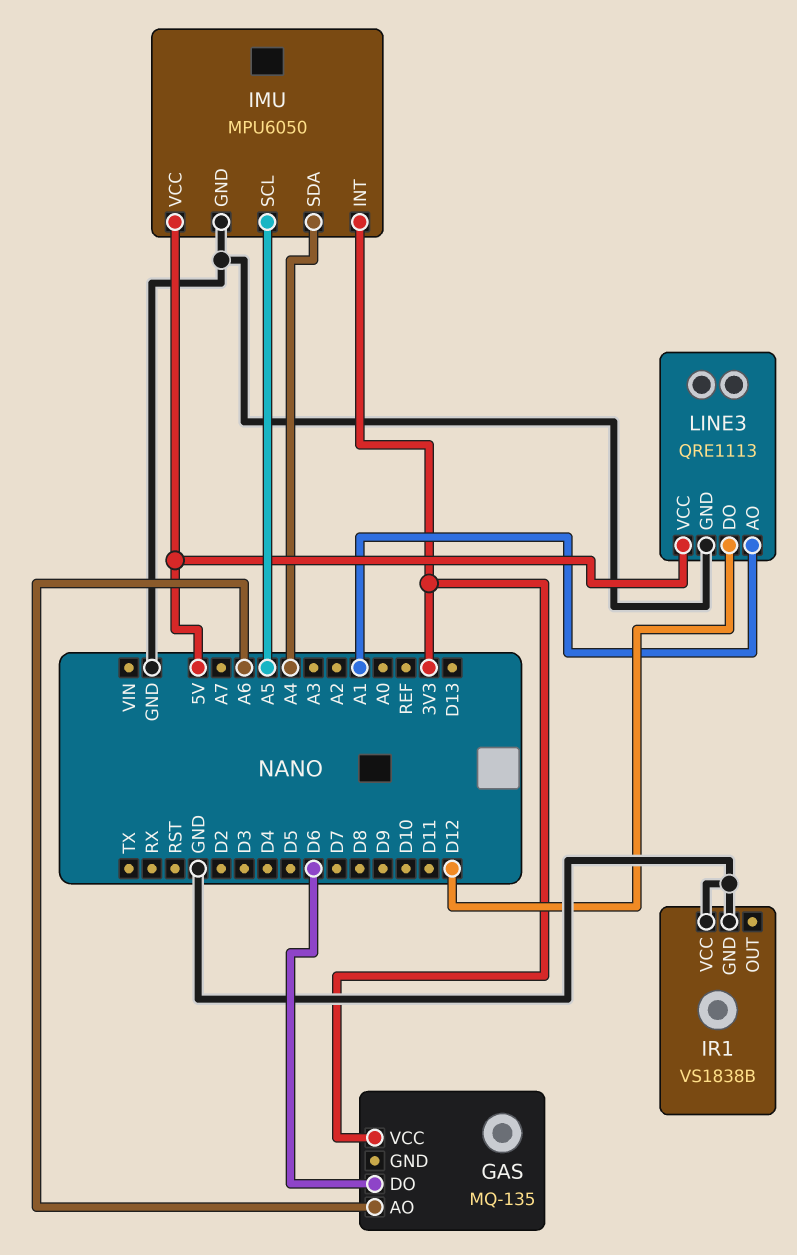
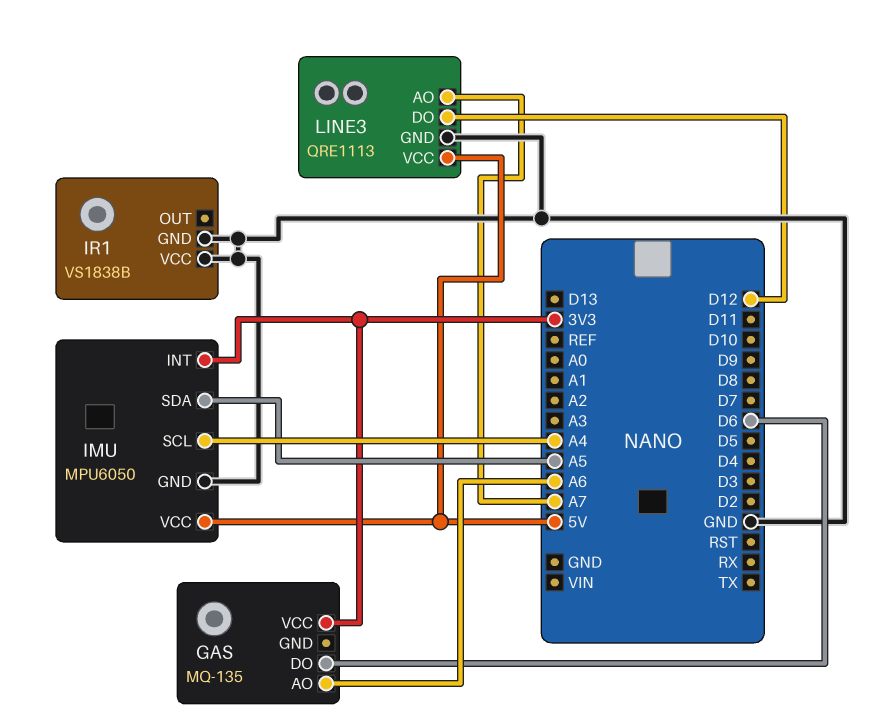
IMU pin SCL: A5 -> A4
IMU pin SDA: A4 -> A5
LINE3 pin AO: A1 -> A7

